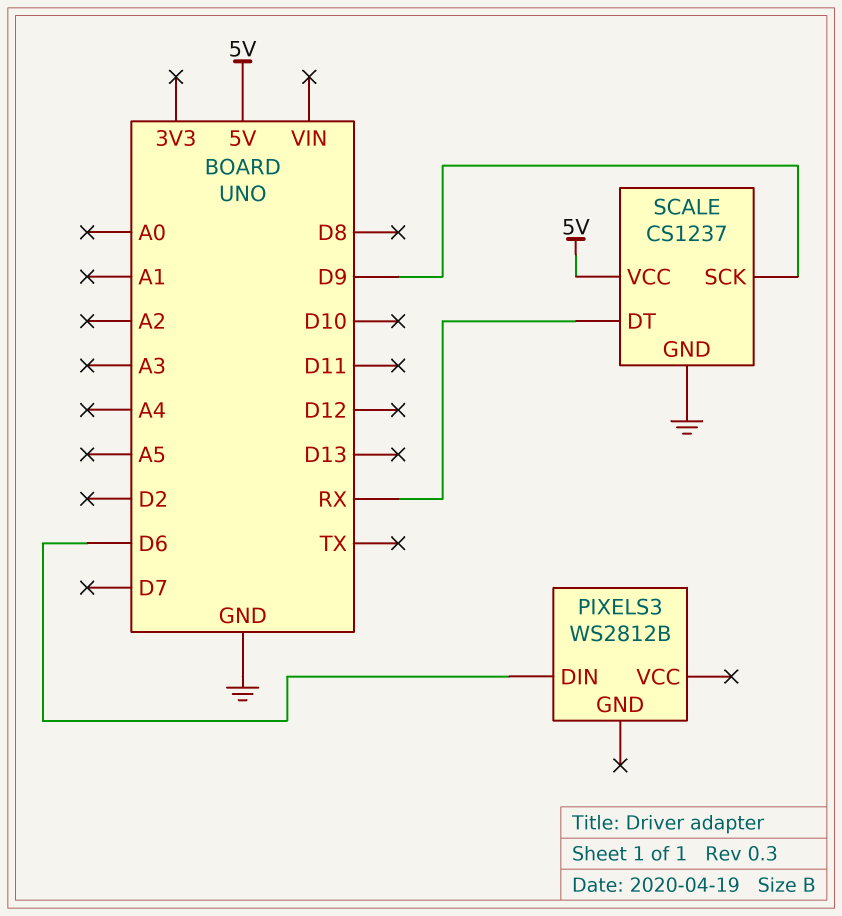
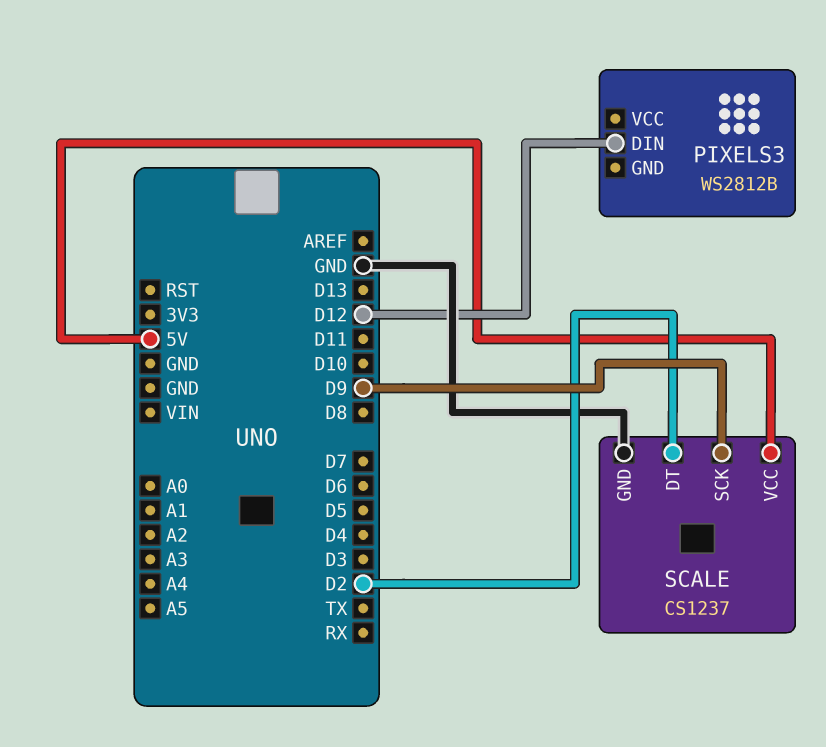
PIXELS3 pin DIN: D6 -> D12
SCALE pin DT: RX -> D2

